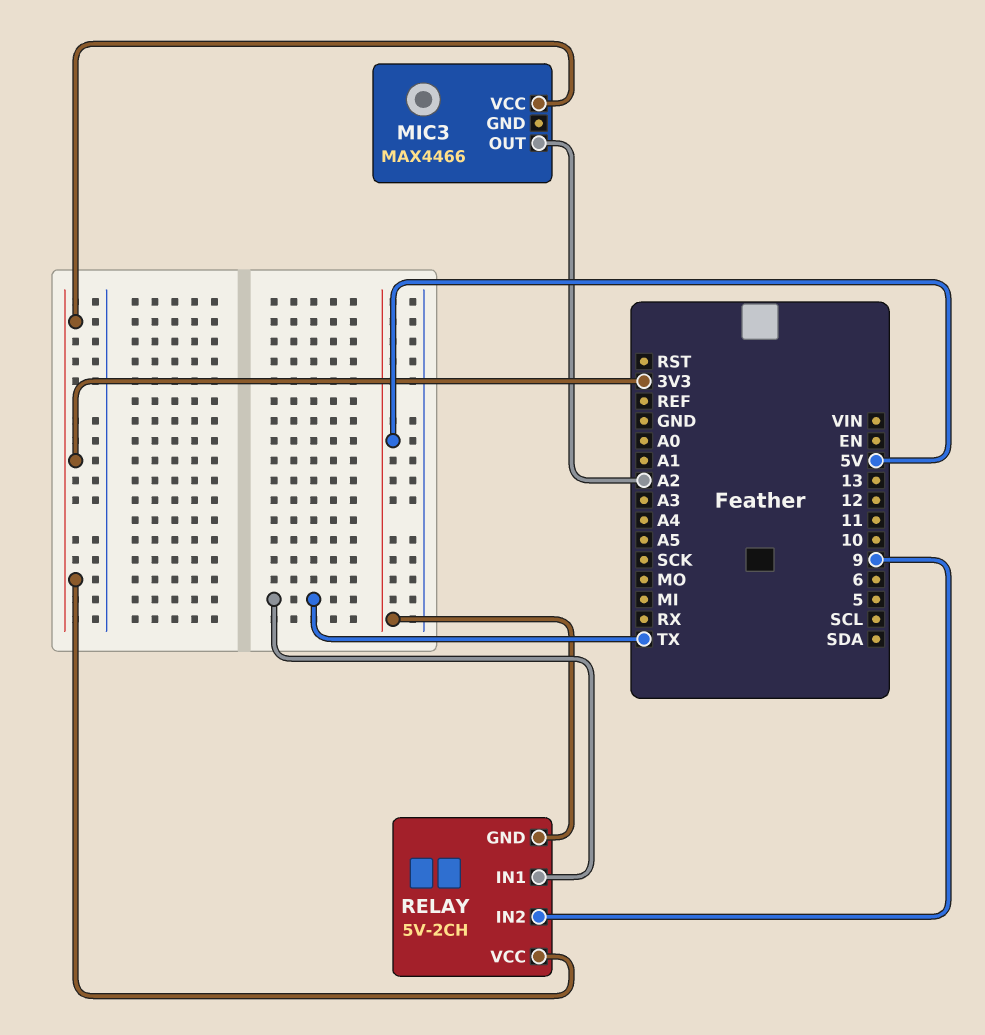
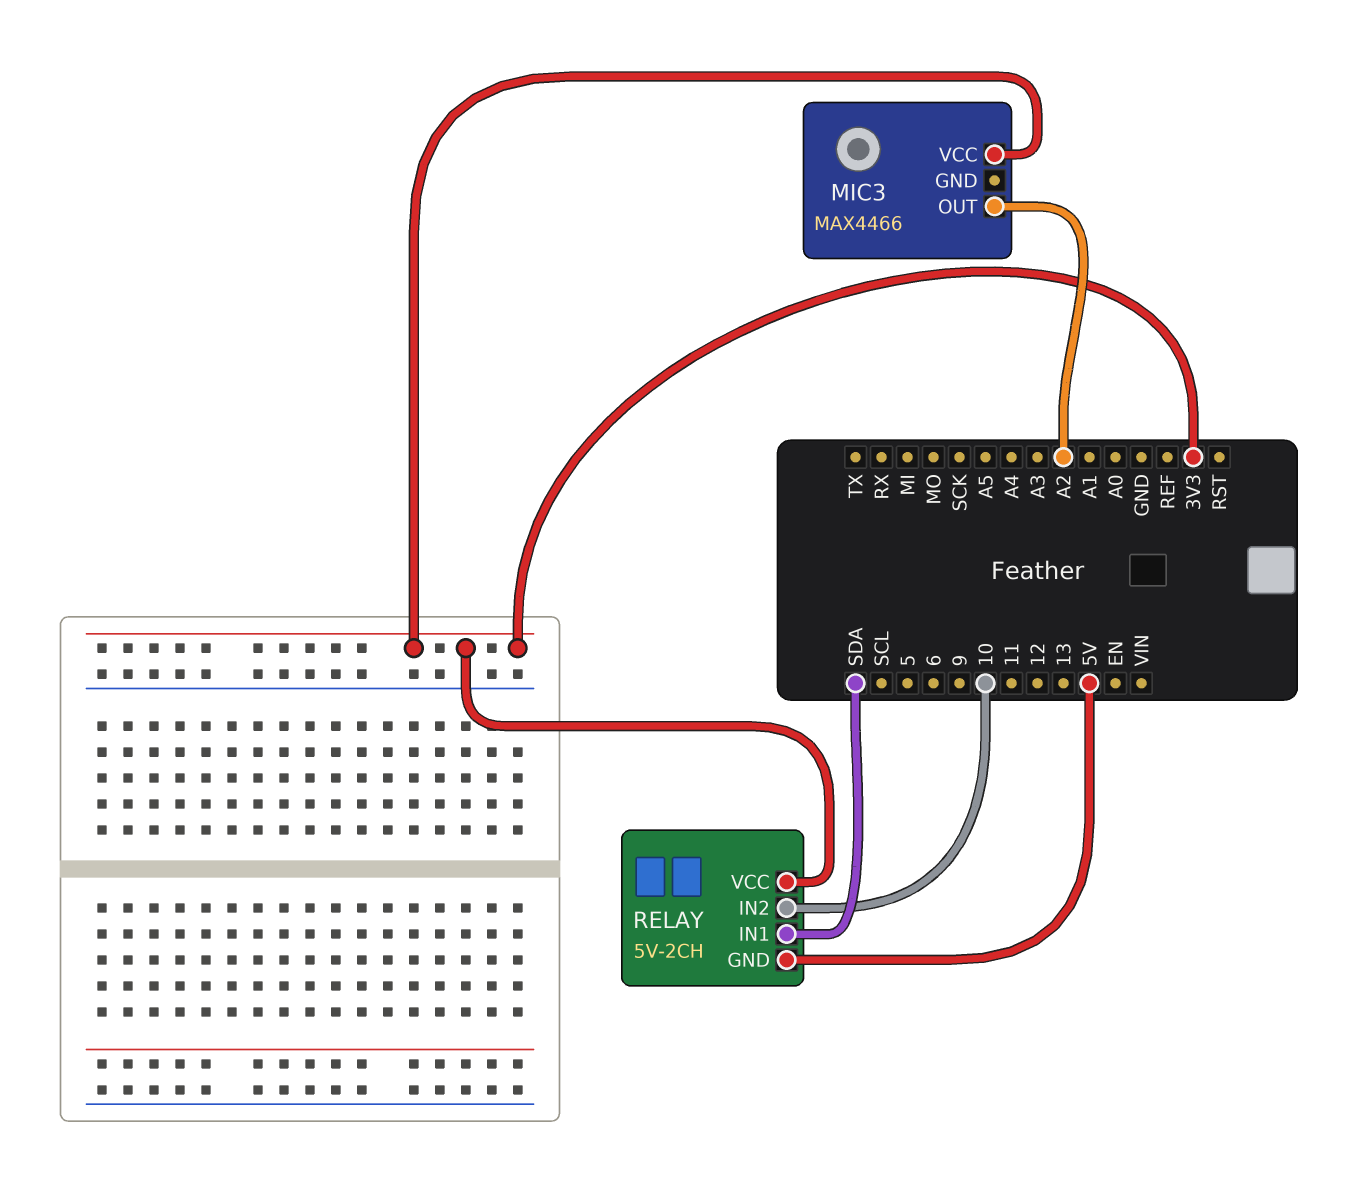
RELAY pin IN1: TX -> SDA
RELAY pin IN2: 9 -> 10

